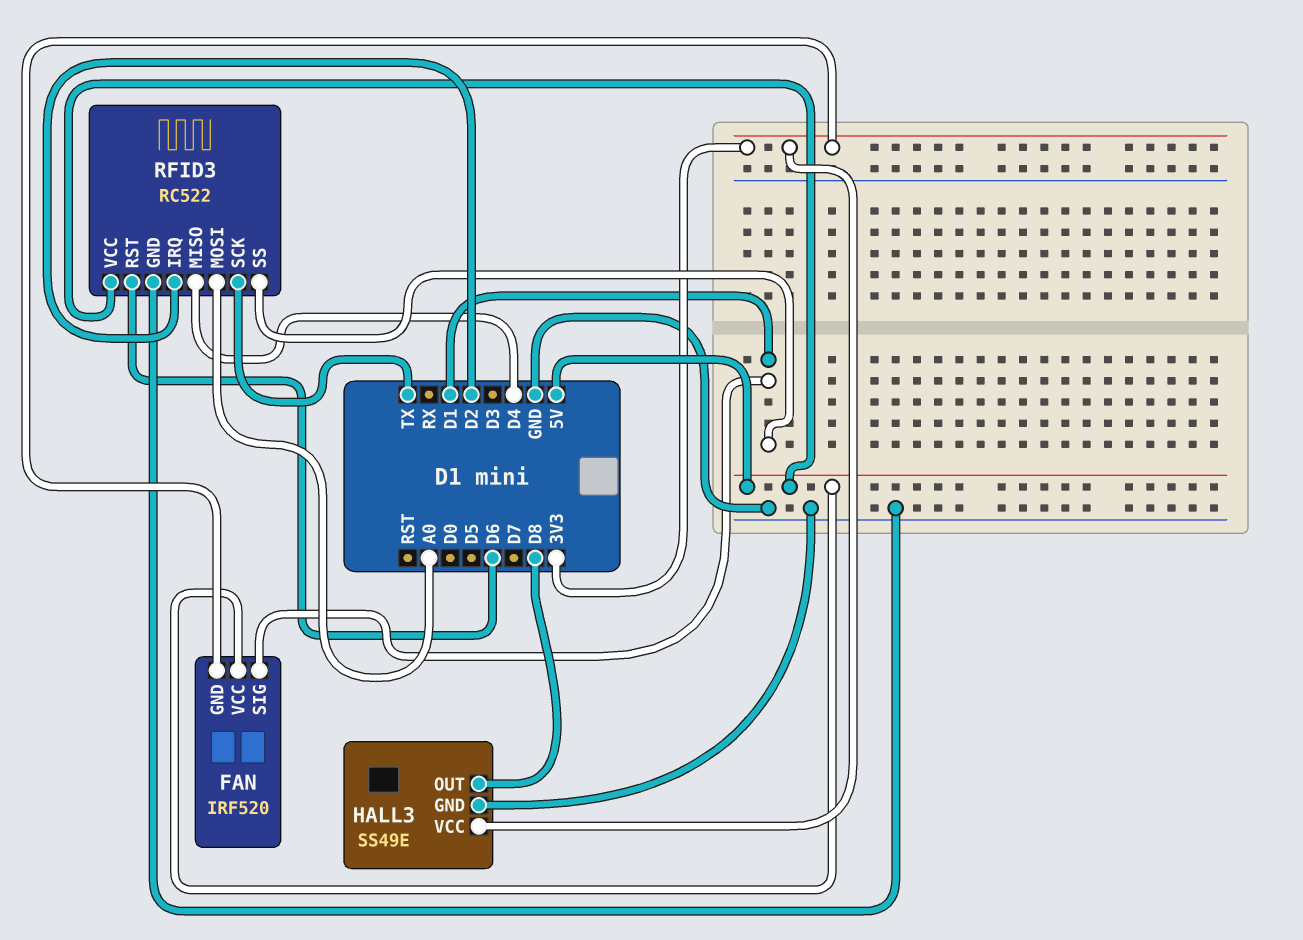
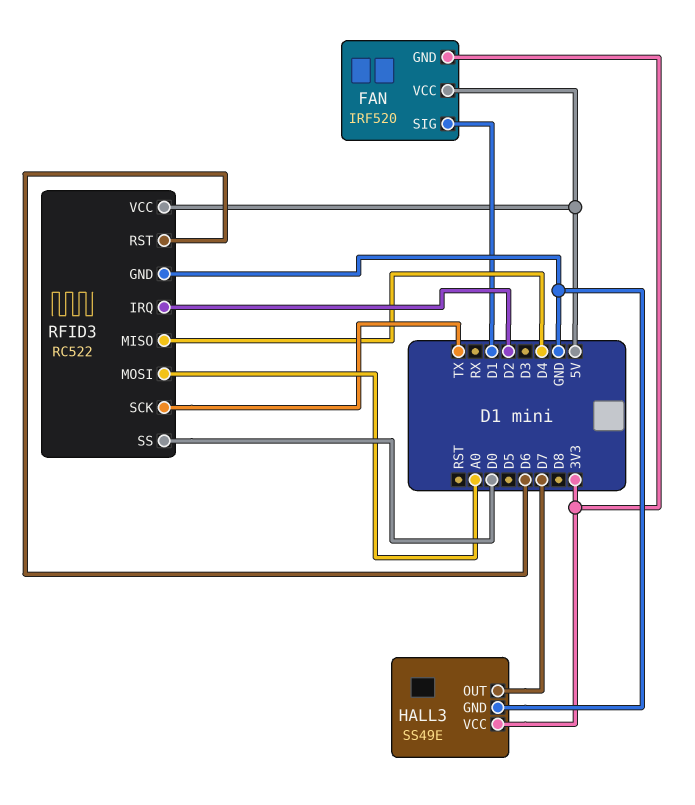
HALL3 pin OUT: D8 -> D7
RFID3 pin SS: D1 -> D0

